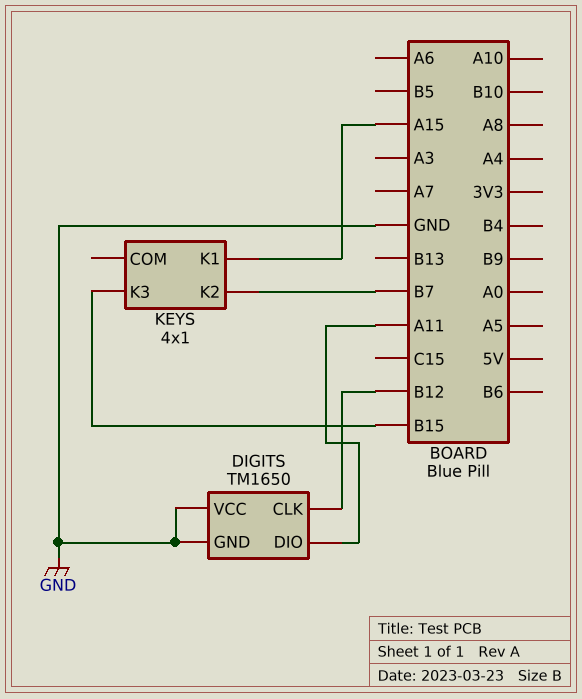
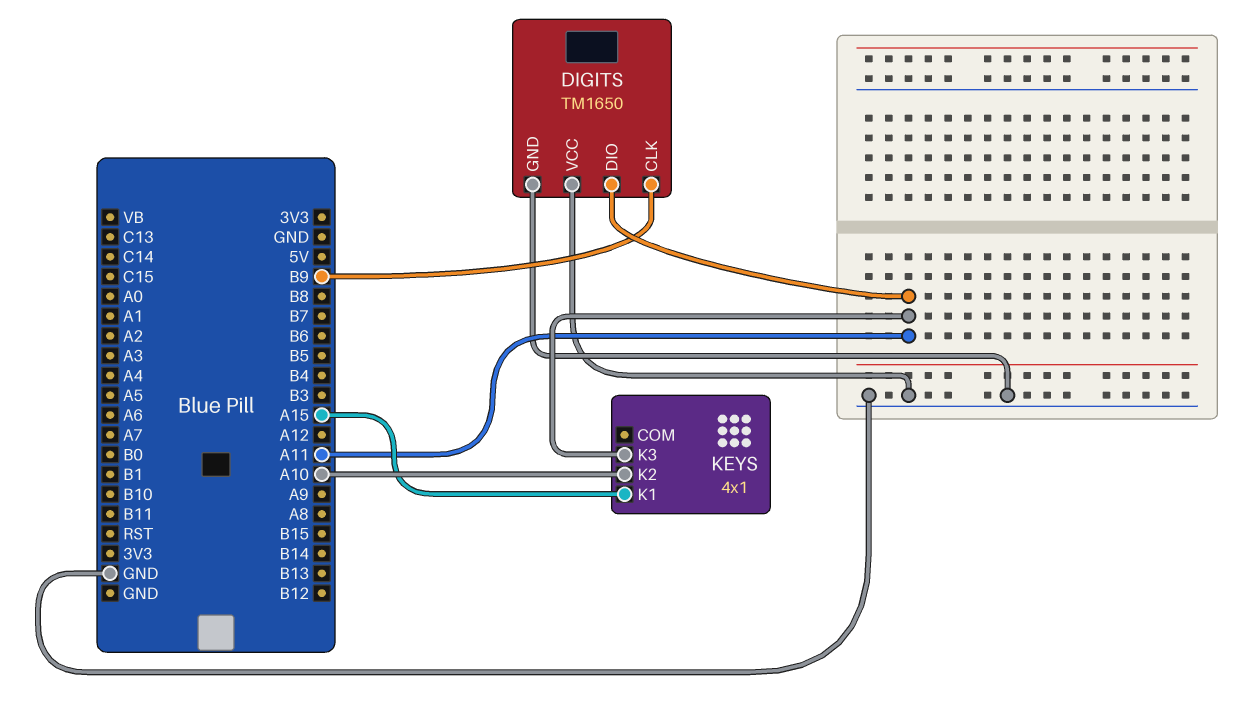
DIGITS pin CLK: B12 -> B9
KEYS pin K2: B7 -> A10
KEYS pin K3: B15 -> A11

